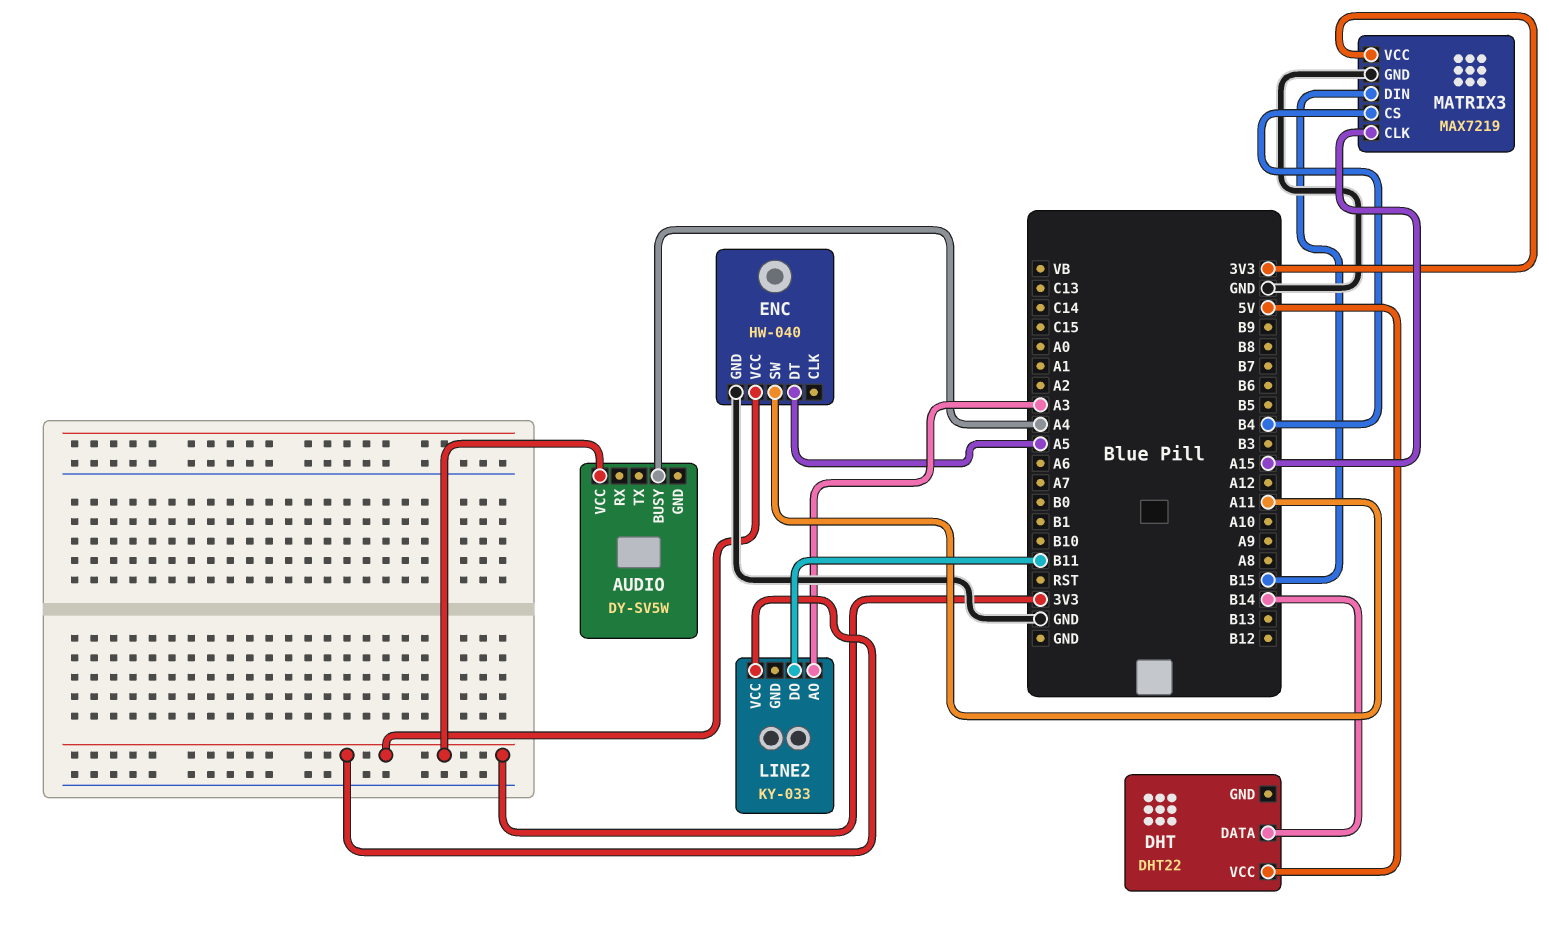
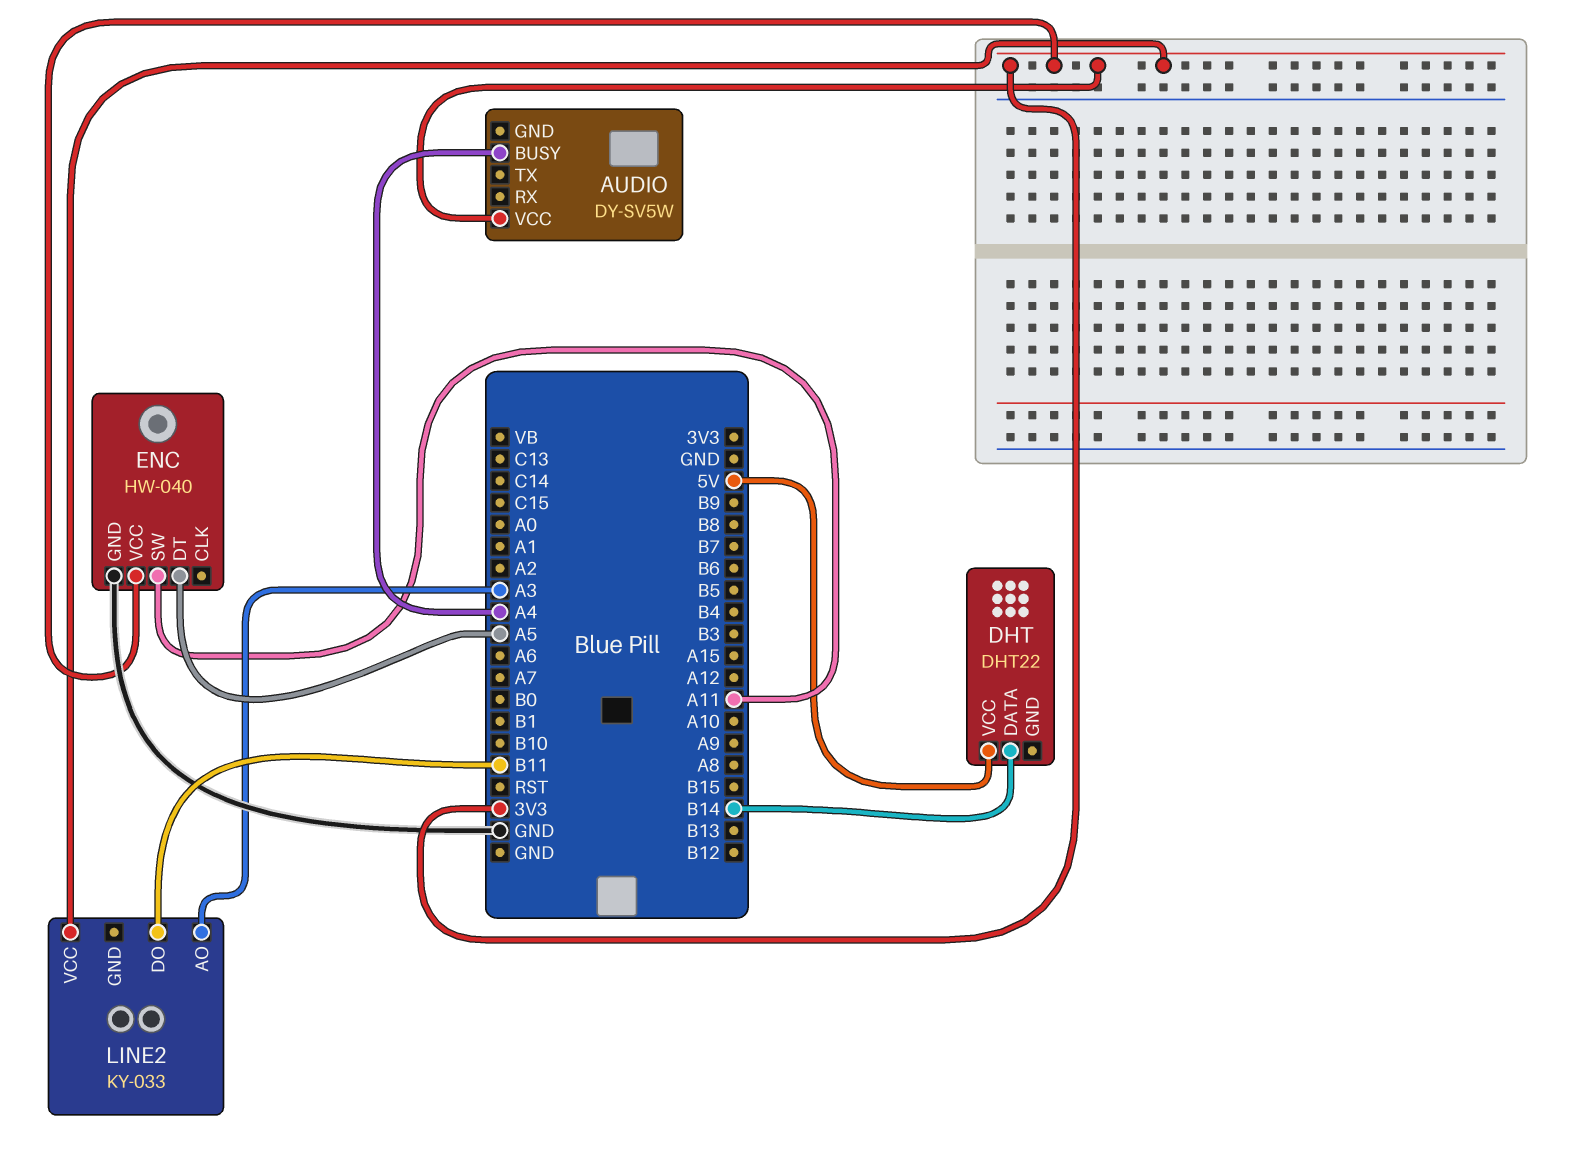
MATRIX3: MAX7219 -> none
MATRIX3 pin CLK: A15 -> none
MATRIX3 pin CS: B4 -> none
MATRIX3 pin DIN: B15 -> none
MATRIX3 pin GND: GND -> none
MATRIX3 pin VCC: 3V3 -> none

